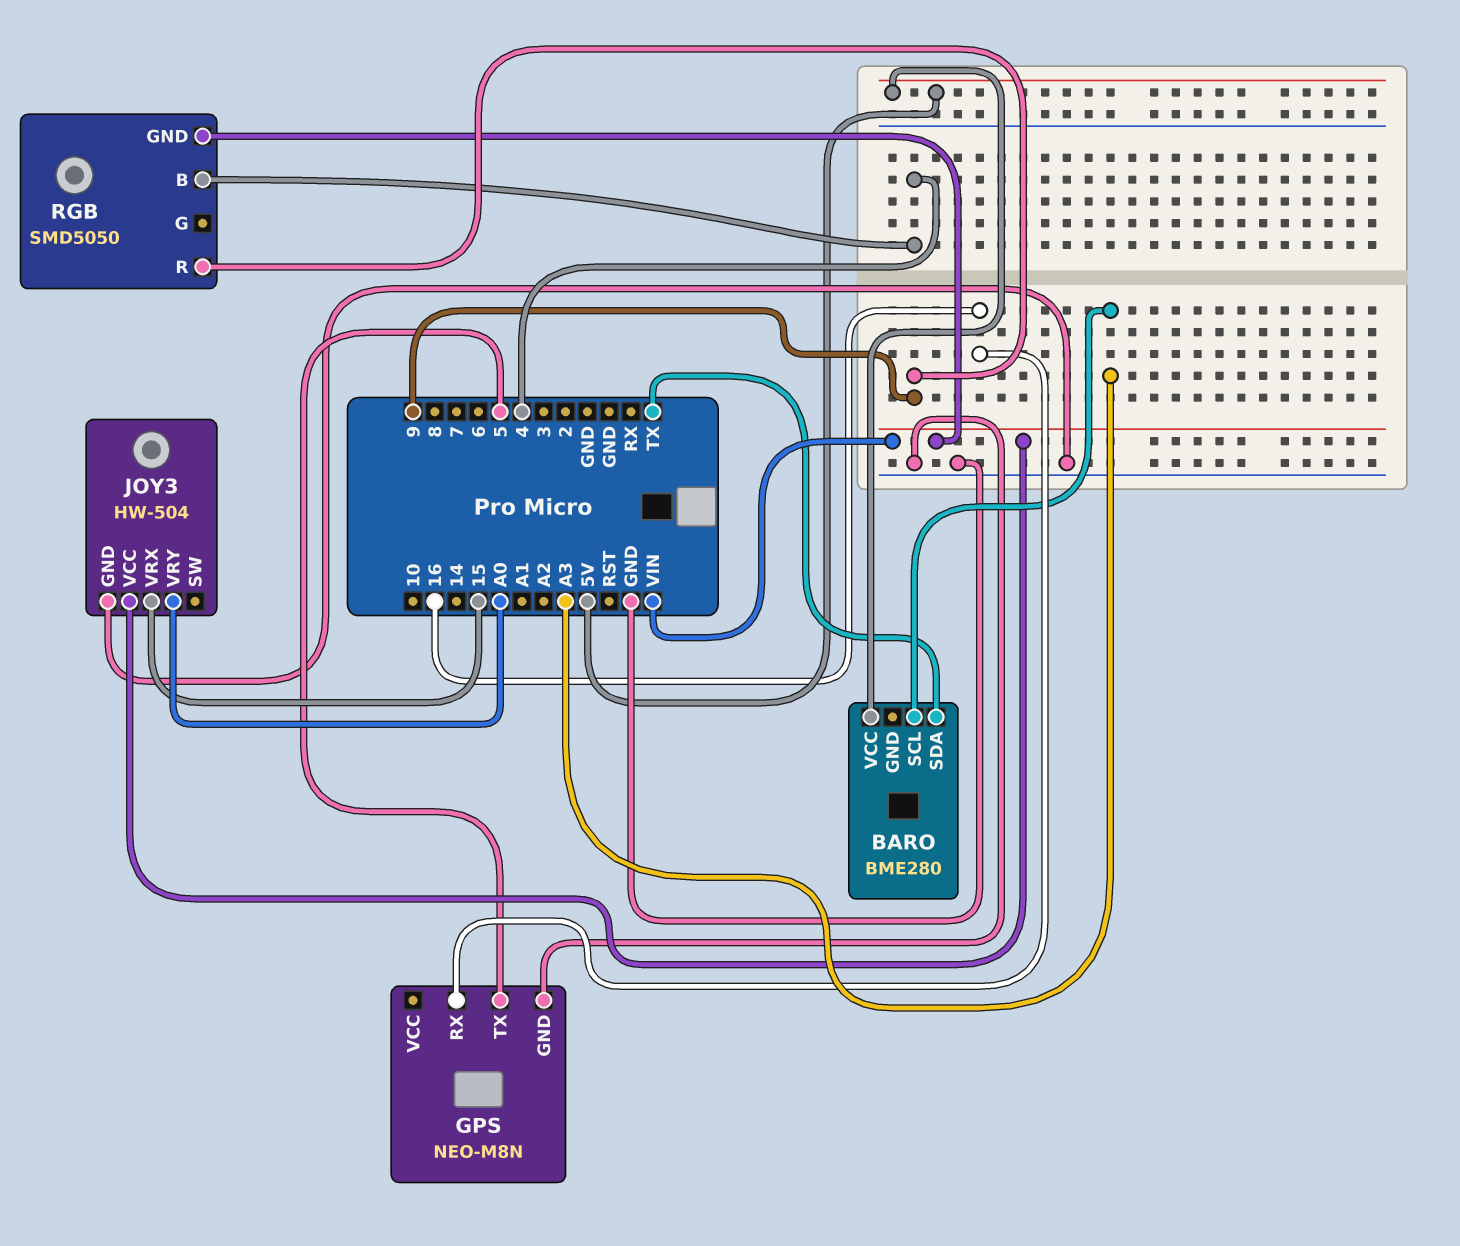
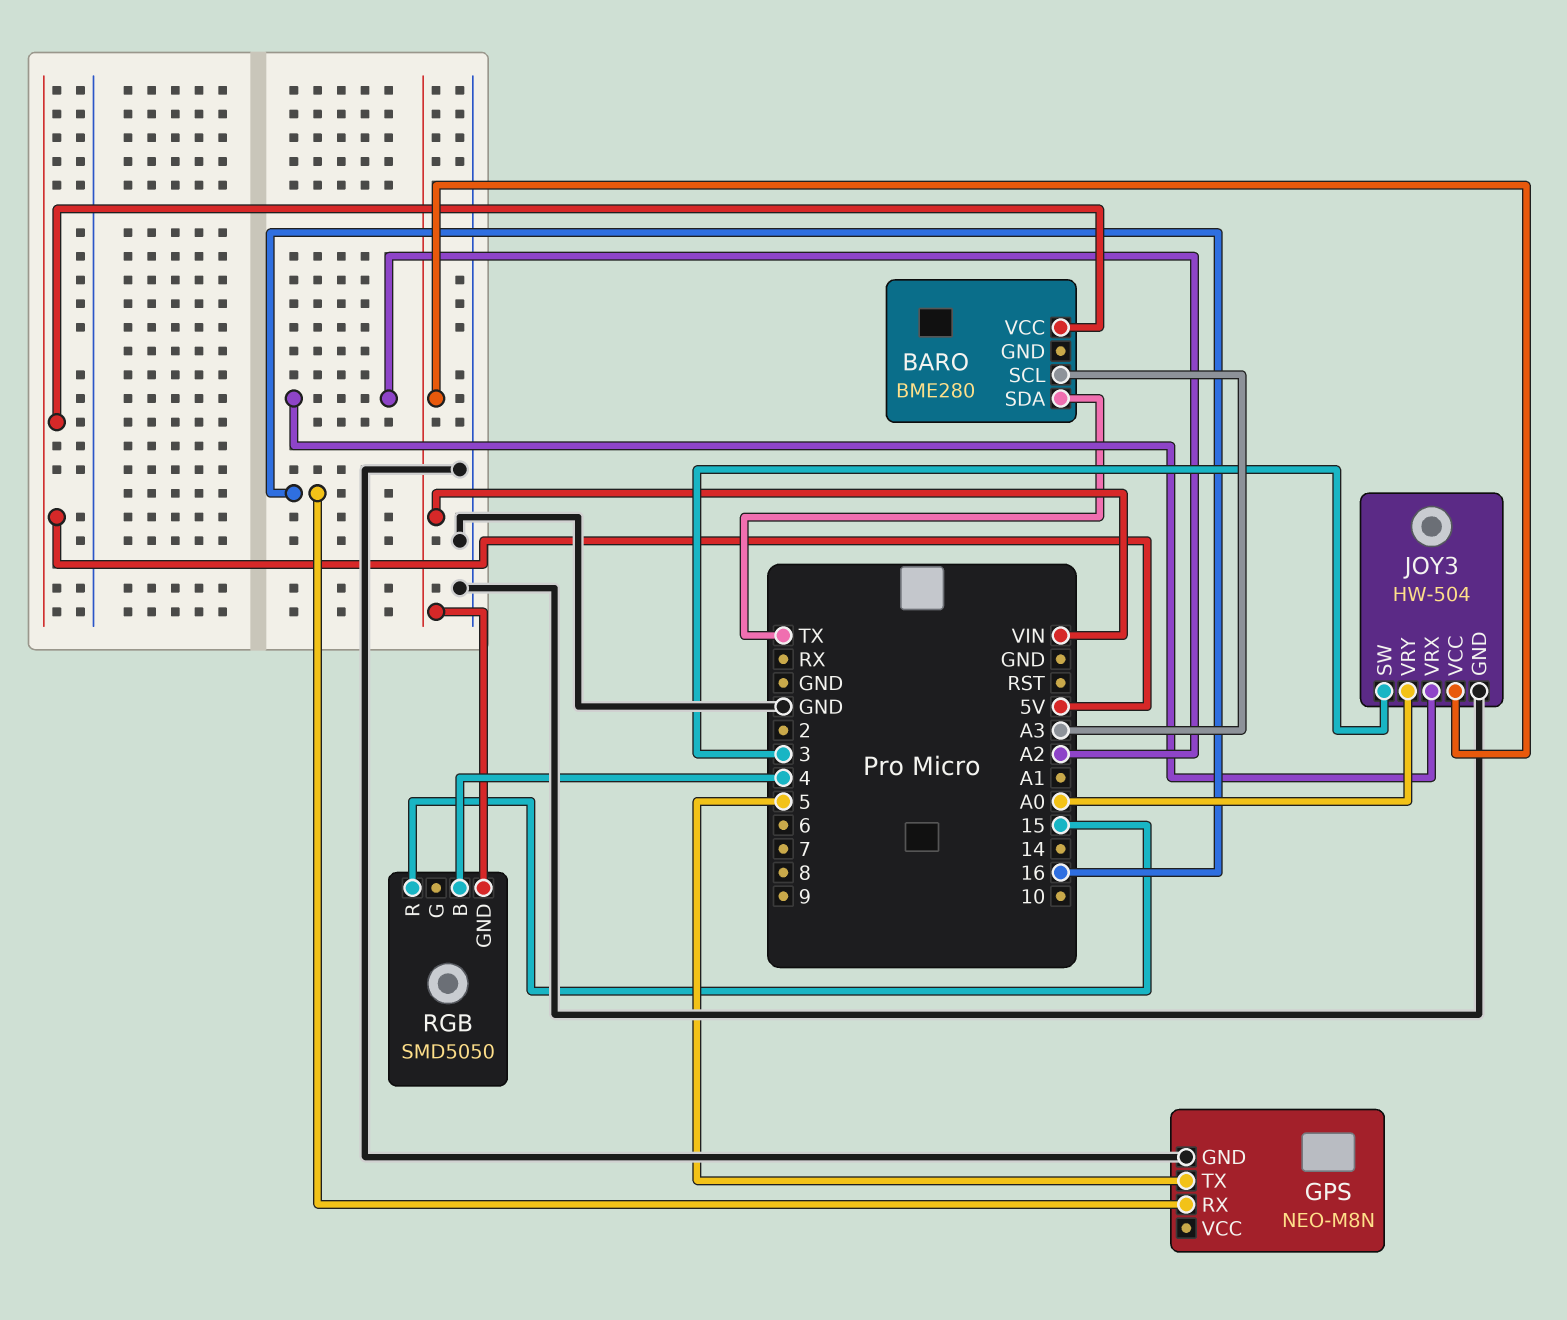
JOY3 pin SW: none -> 3
JOY3 pin VRX: 15 -> A2
RGB pin R: 9 -> 15

